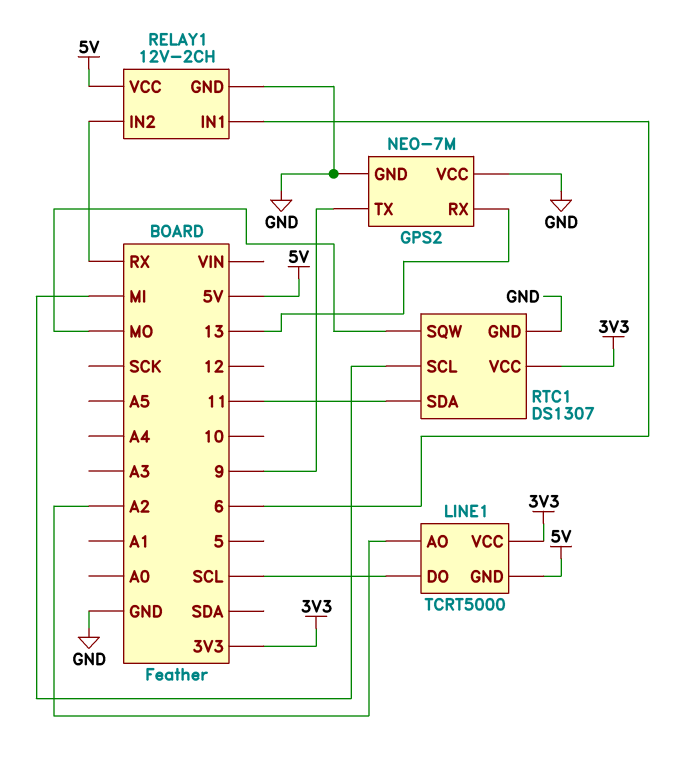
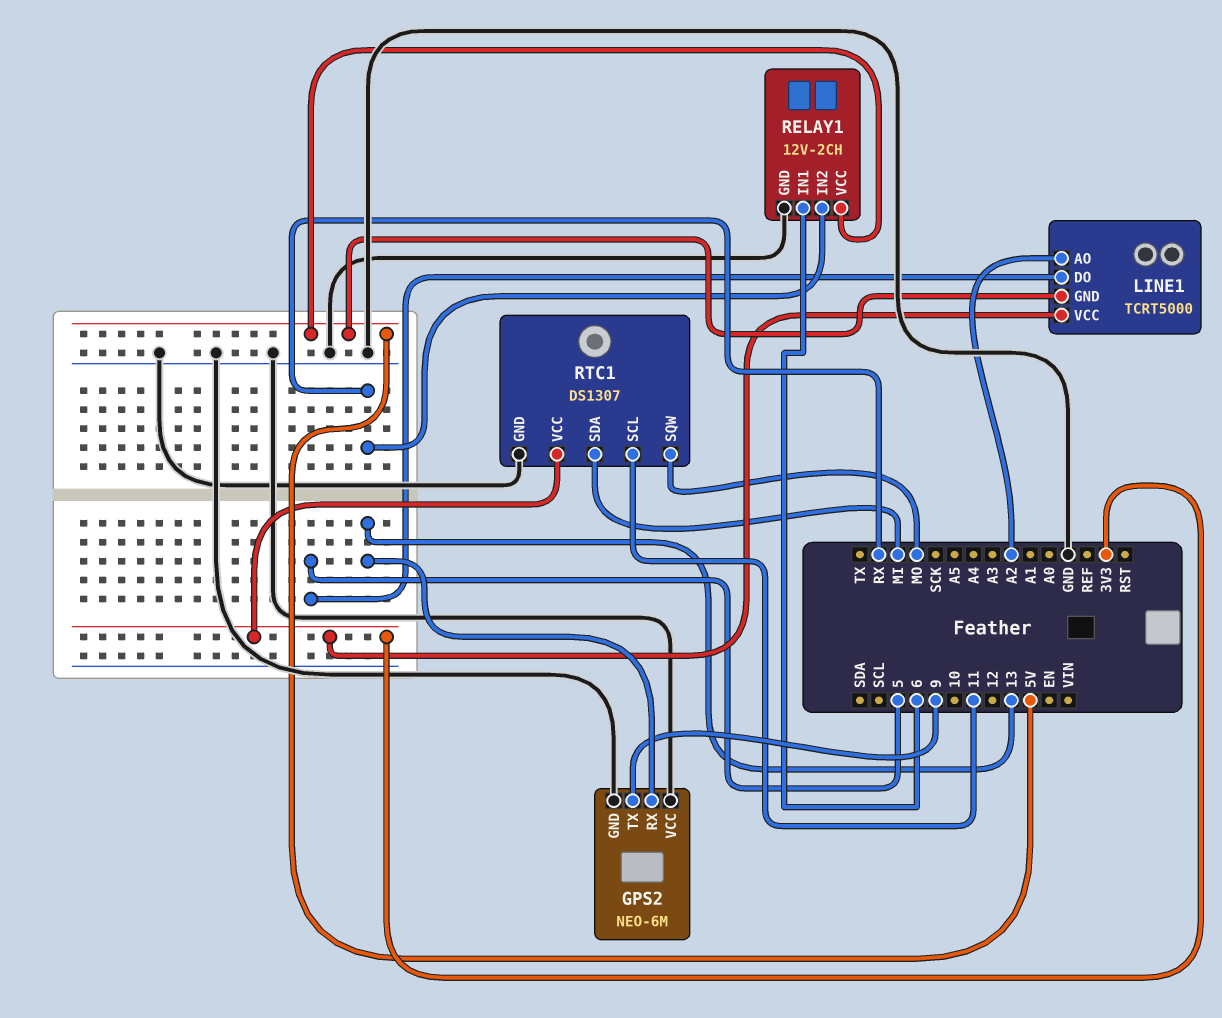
GPS2: NEO-7M -> NEO-6M
LINE1 pin DO: SCL -> 5
RTC1 pin SCL: MI -> 11
RTC1 pin SDA: 11 -> MI

